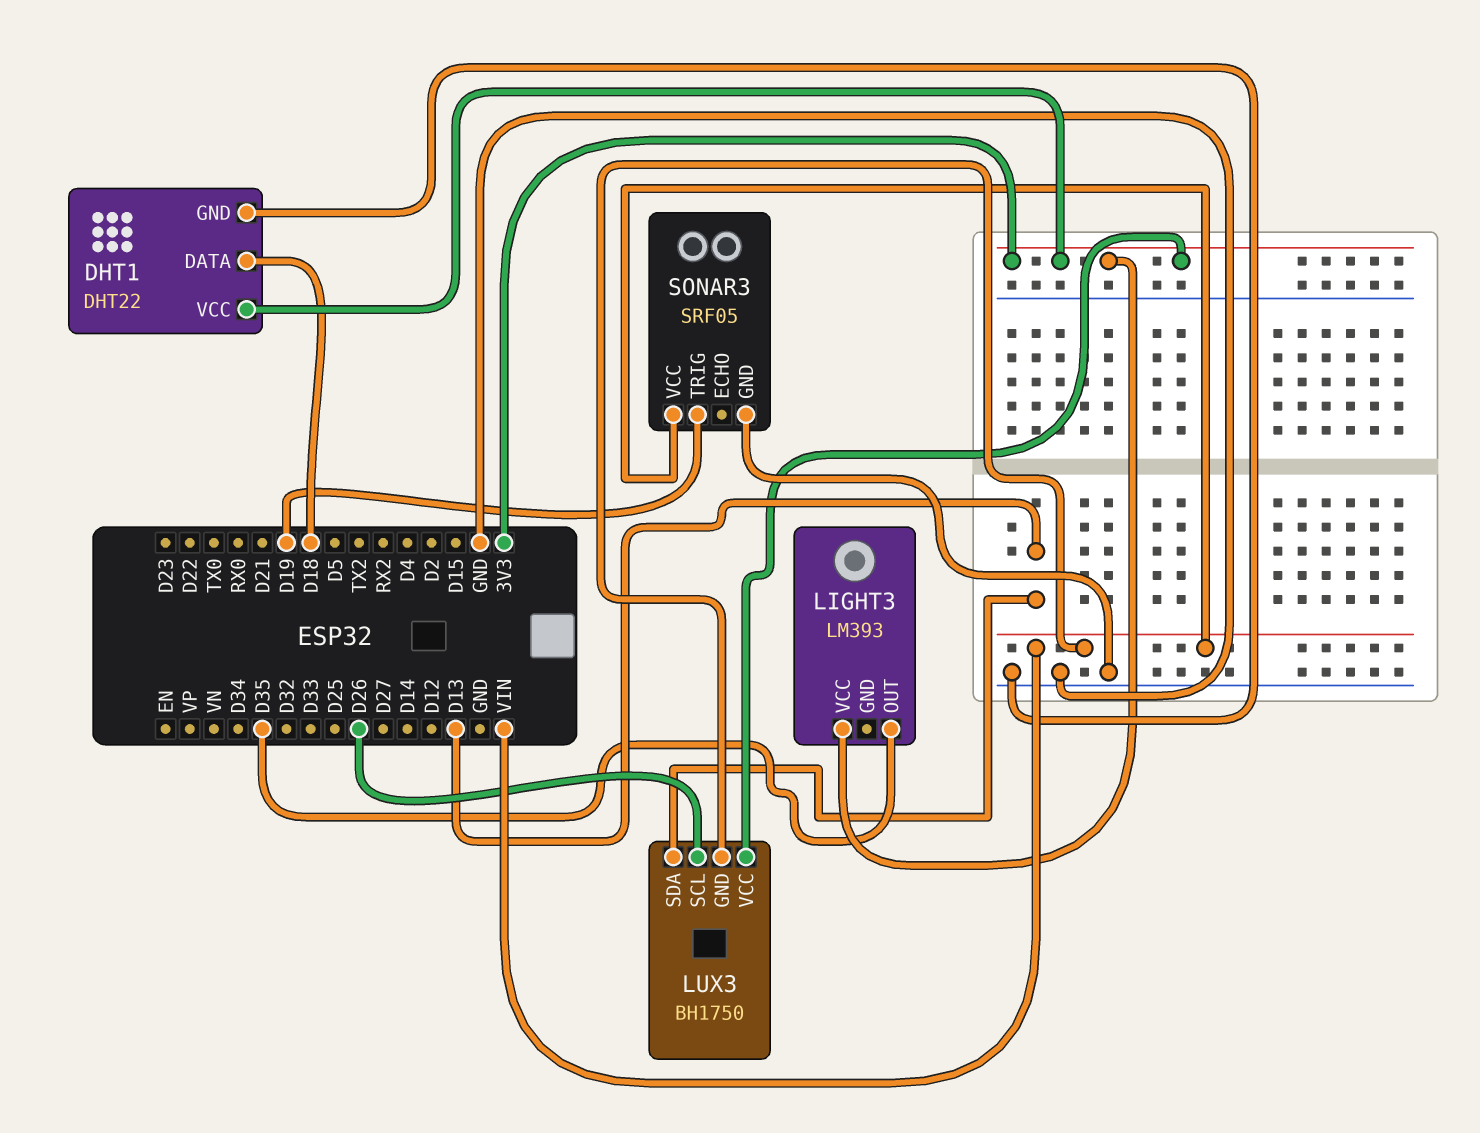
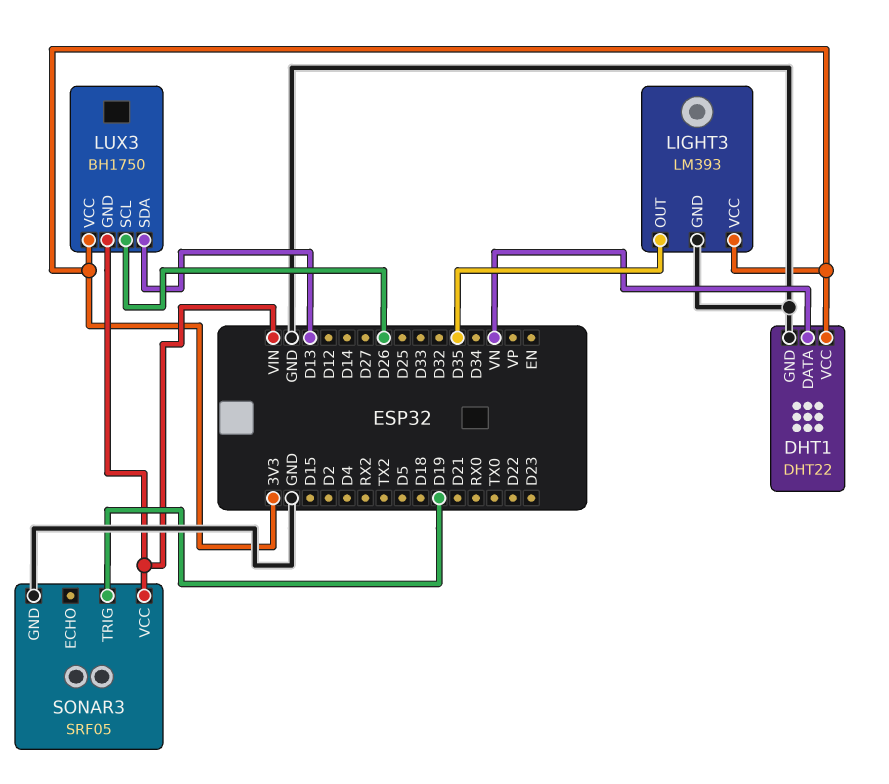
DHT1 pin DATA: D18 -> VN
LIGHT3 pin GND: none -> GND

